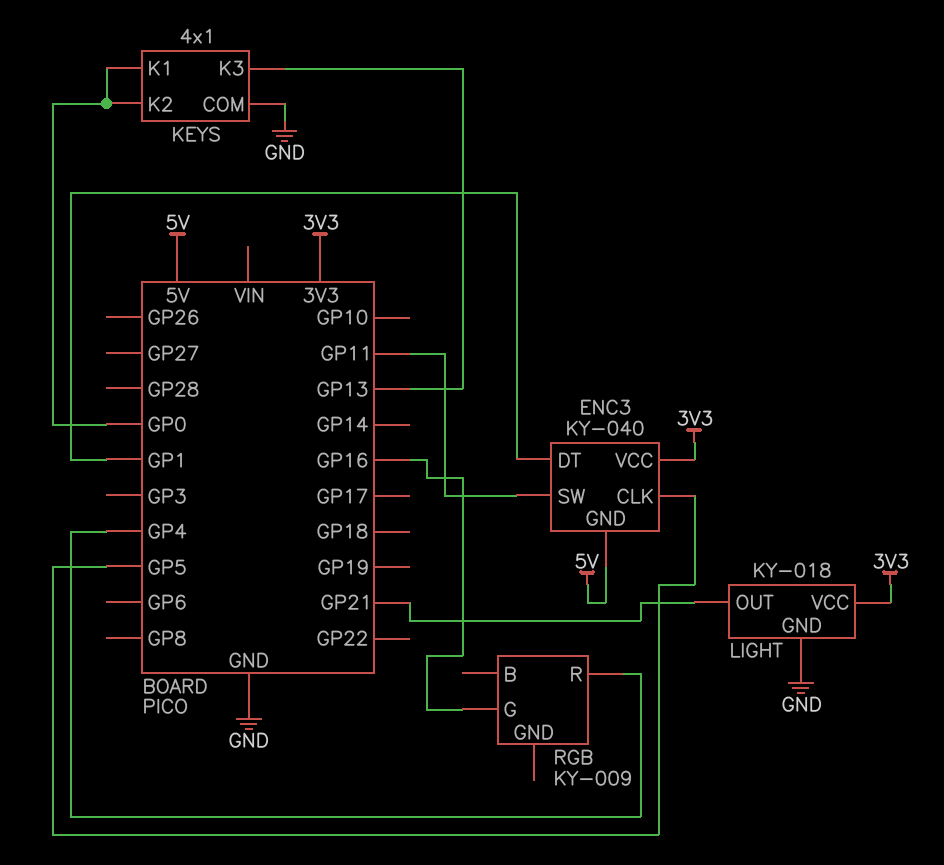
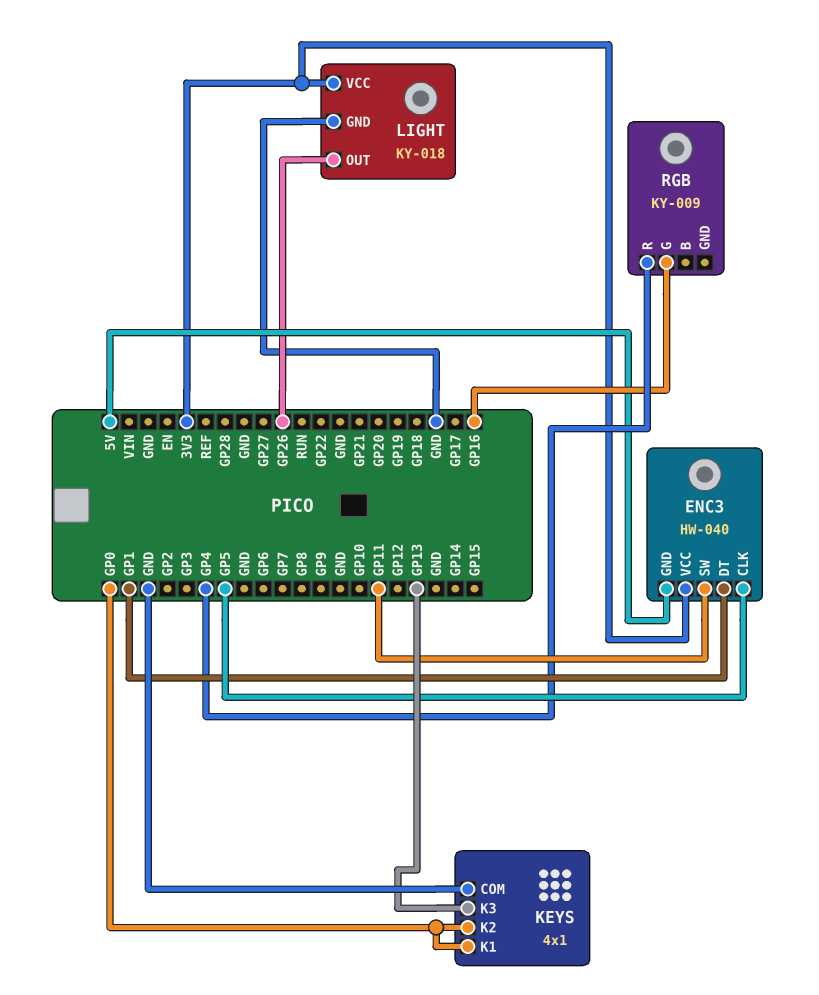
ENC3: KY-040 -> HW-040
LIGHT pin OUT: GP21 -> GP26

